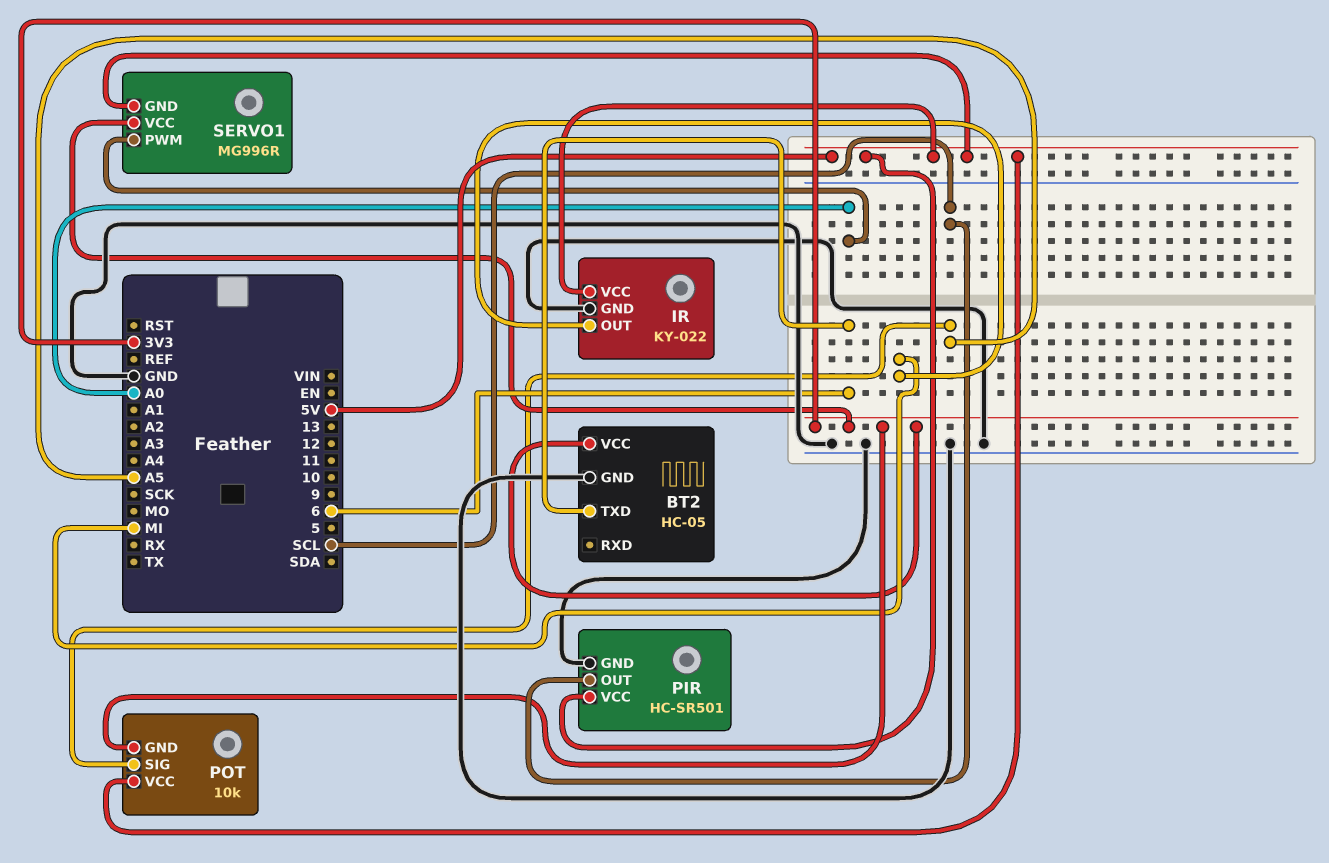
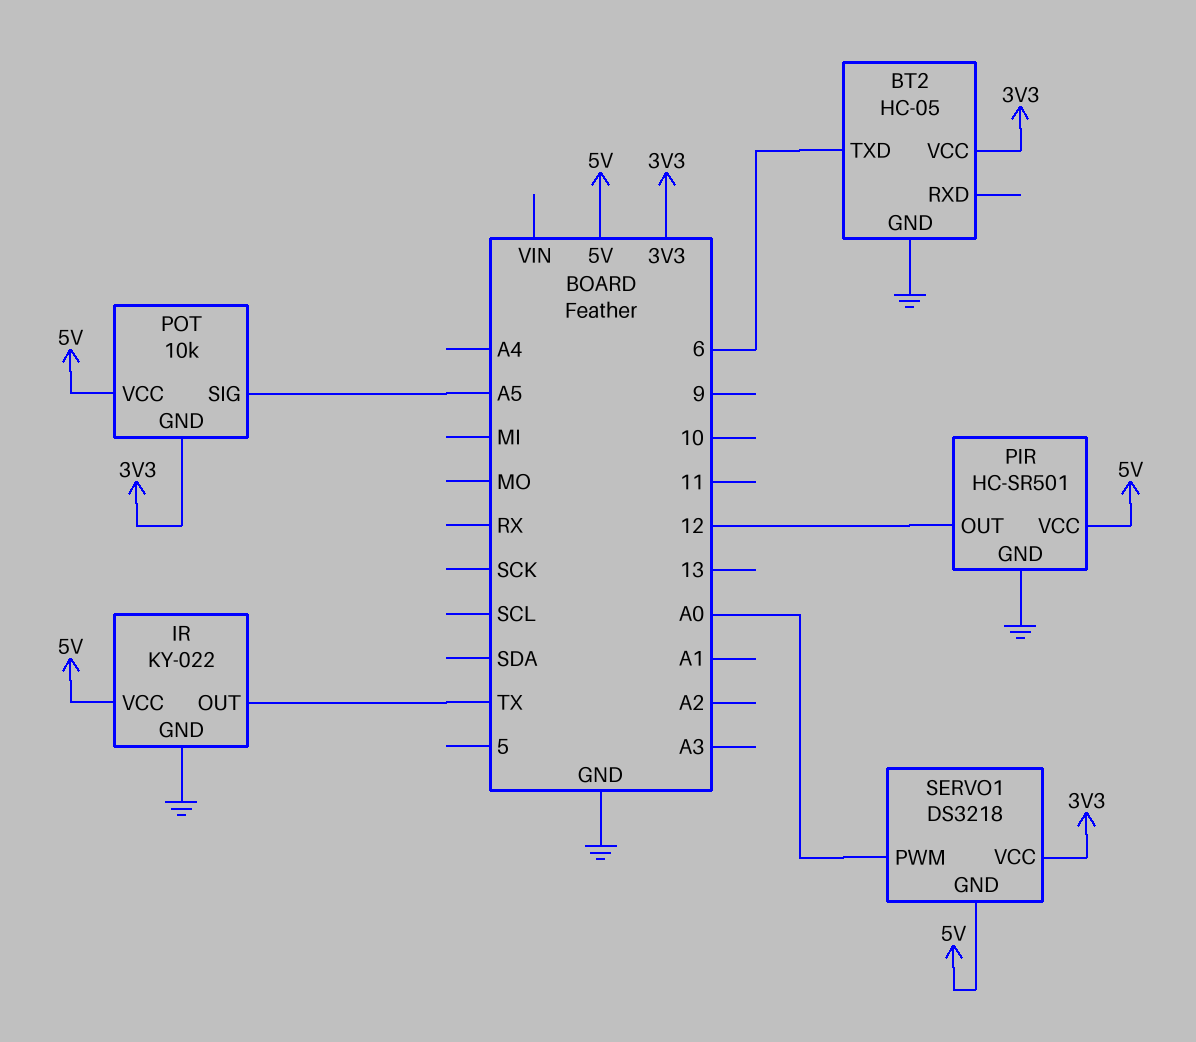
IR pin OUT: MI -> TX
PIR pin OUT: SCL -> 12
SERVO1: MG996R -> DS3218

